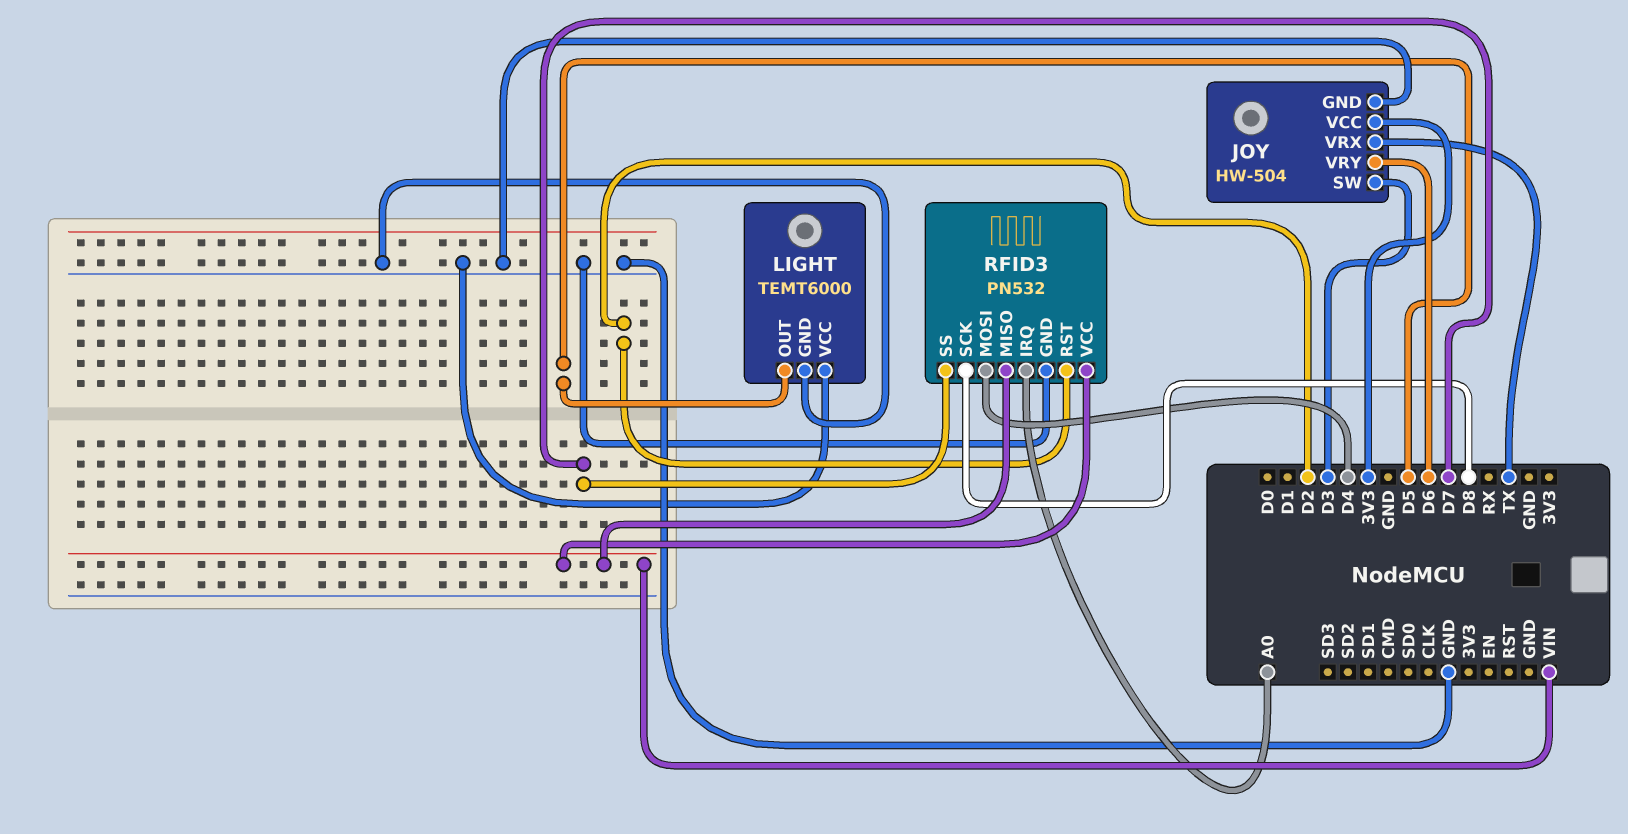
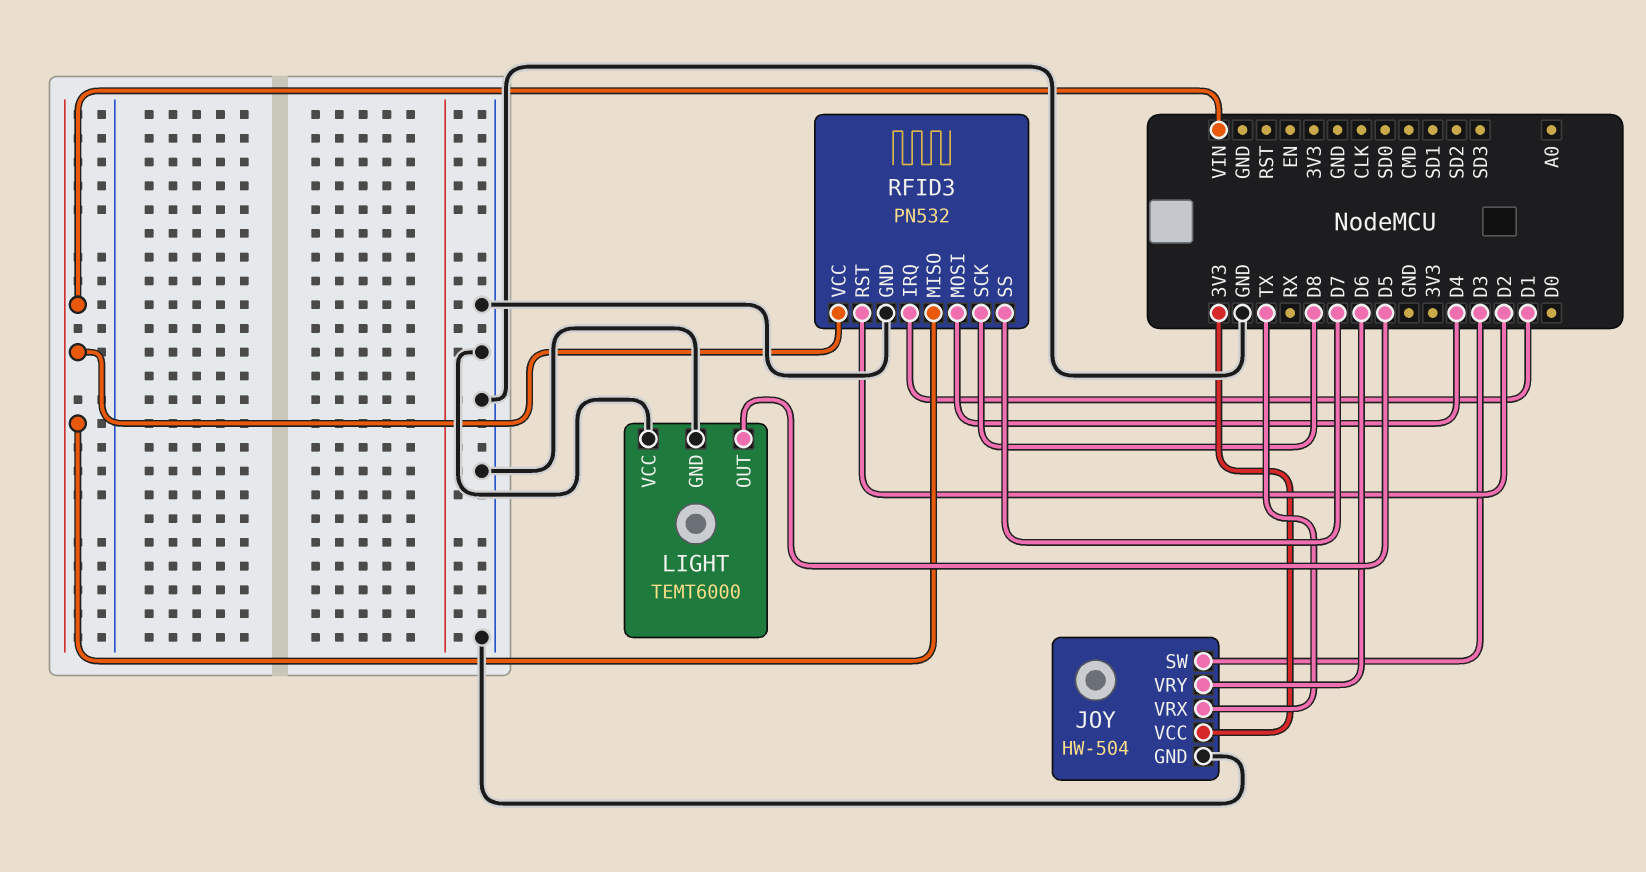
RFID3 pin IRQ: A0 -> D1

